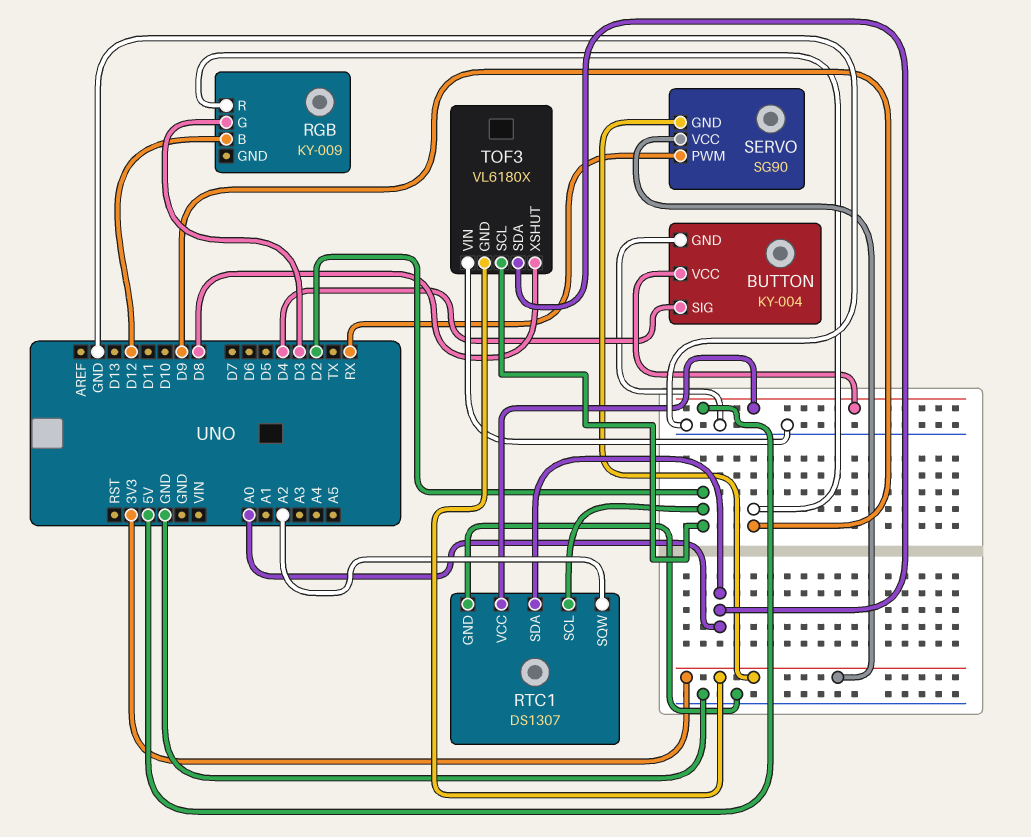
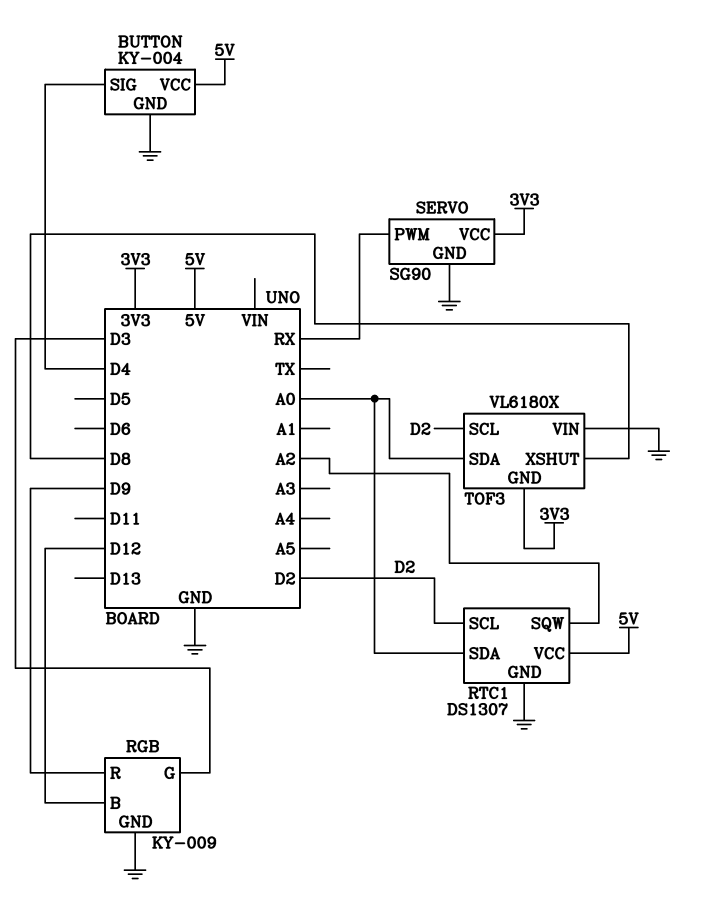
RGB pin GND: none -> GND
SERVO pin GND: 3V3 -> GND

